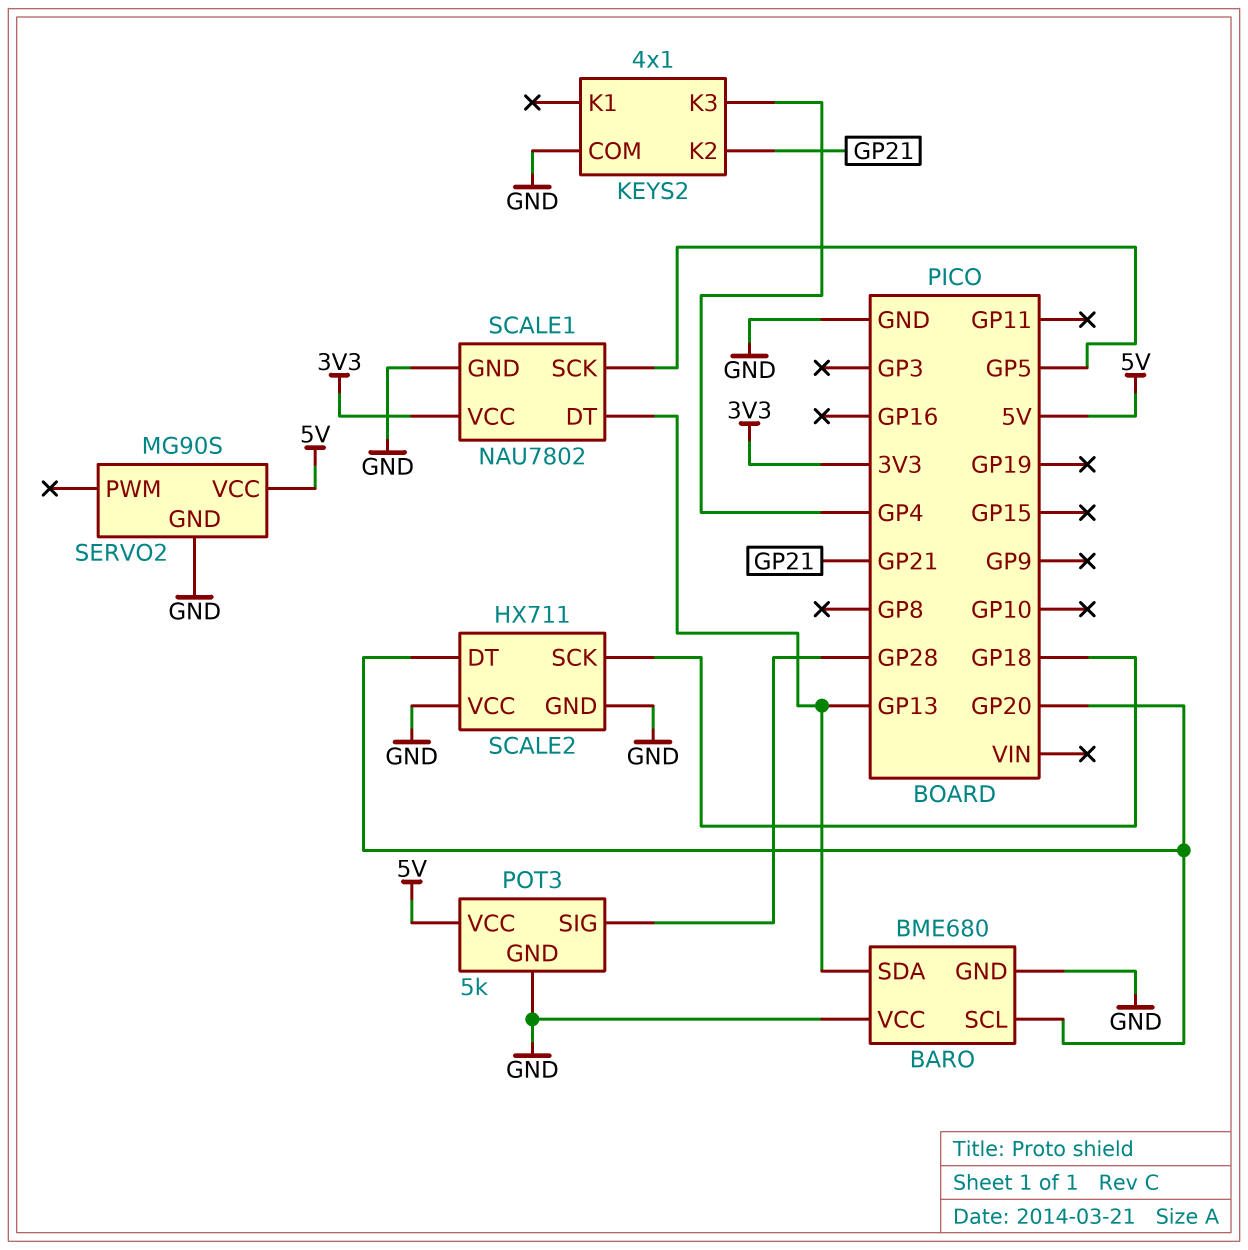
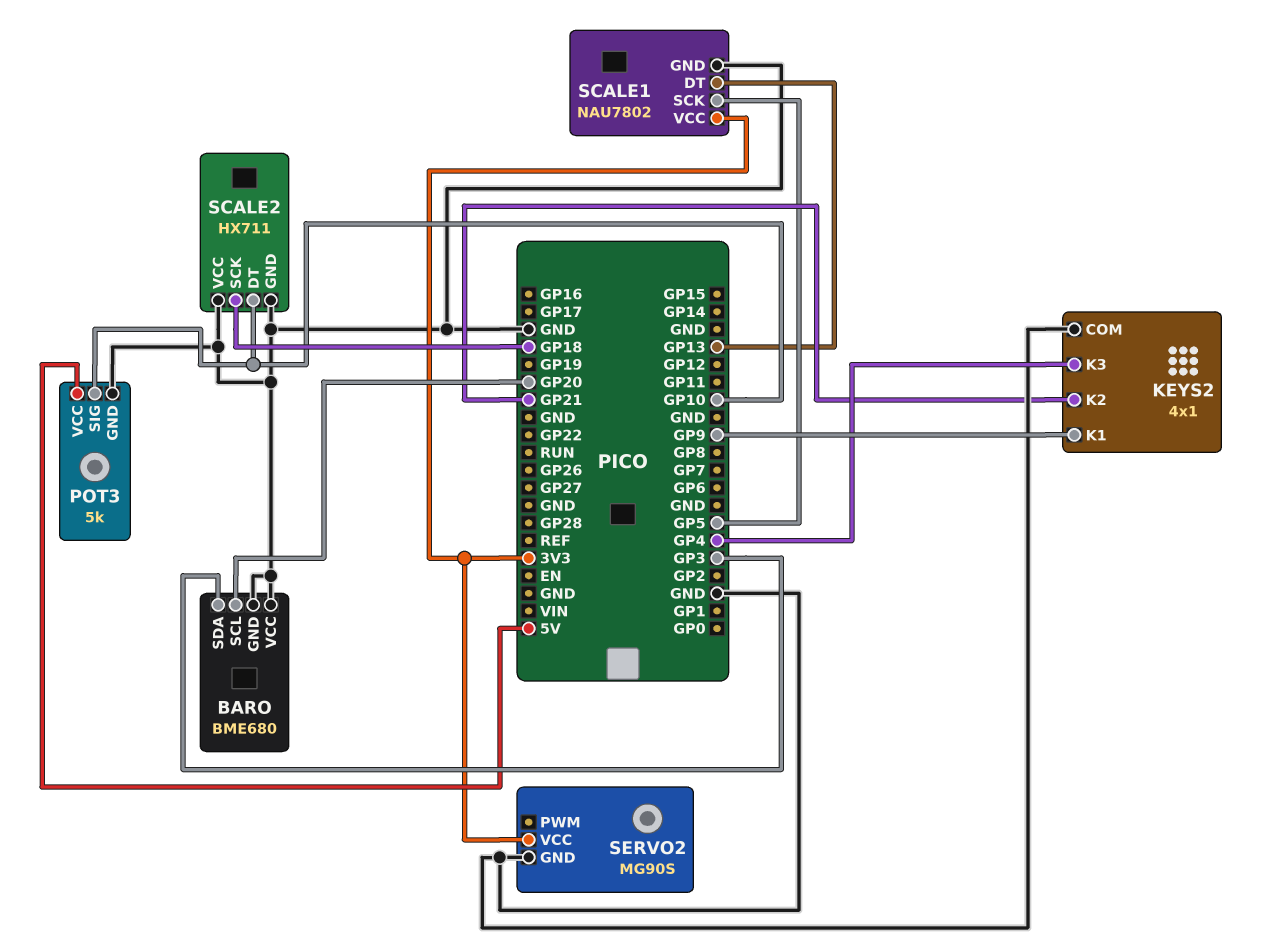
BARO pin SDA: GP13 -> GP3
KEYS2 pin K1: none -> GP9
POT3 pin SIG: GP28 -> GP10
SCALE2 pin DT: GP20 -> GP10
SERVO2 pin VCC: 5V -> 3V3

